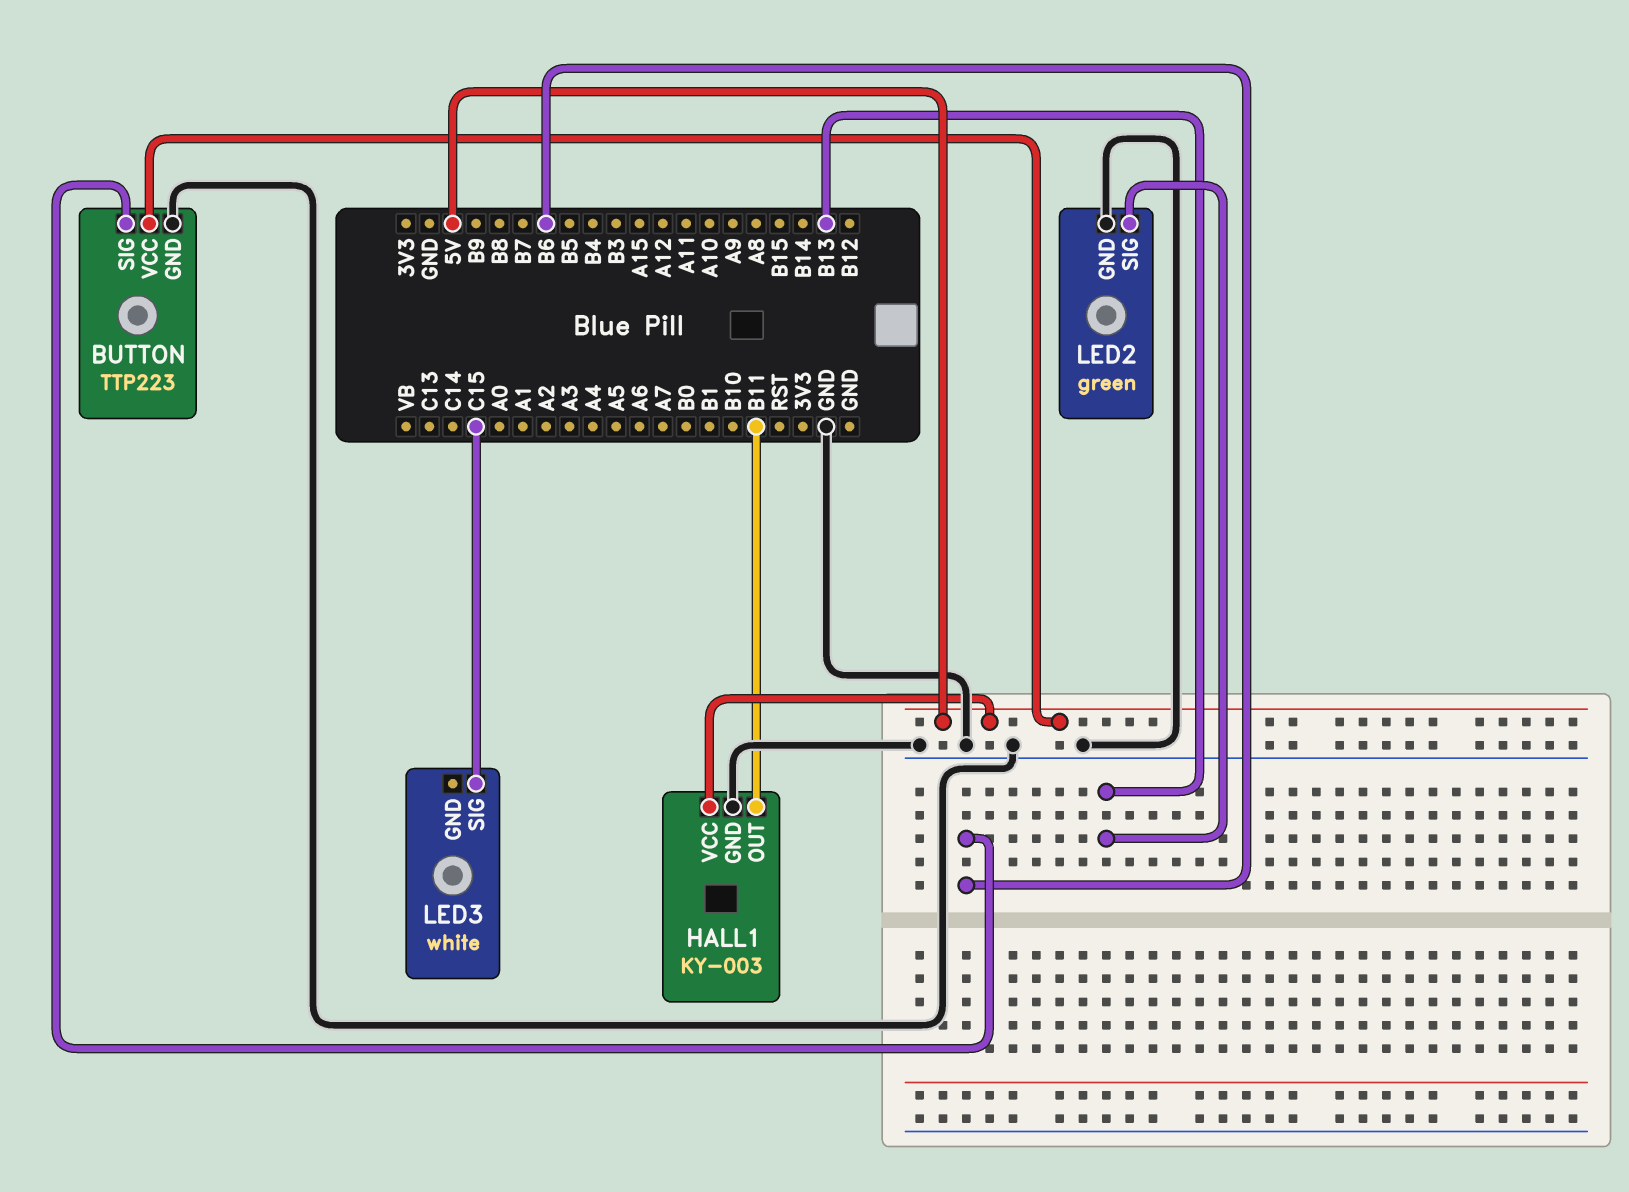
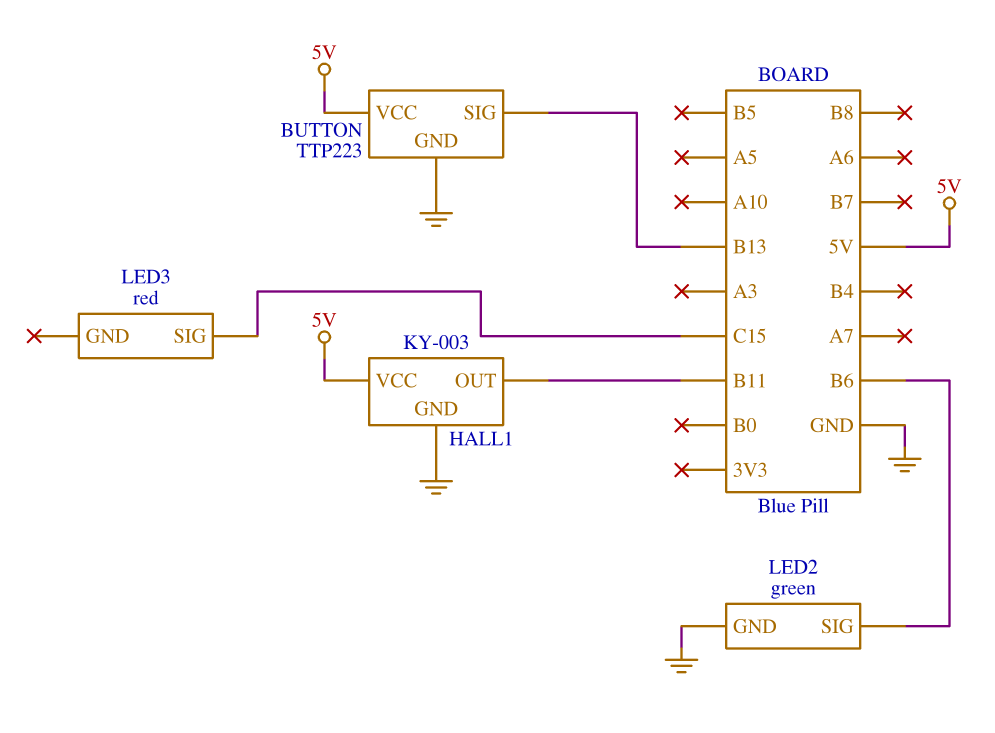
BUTTON pin SIG: B6 -> B13
LED2 pin SIG: B13 -> B6
LED3: white -> red

